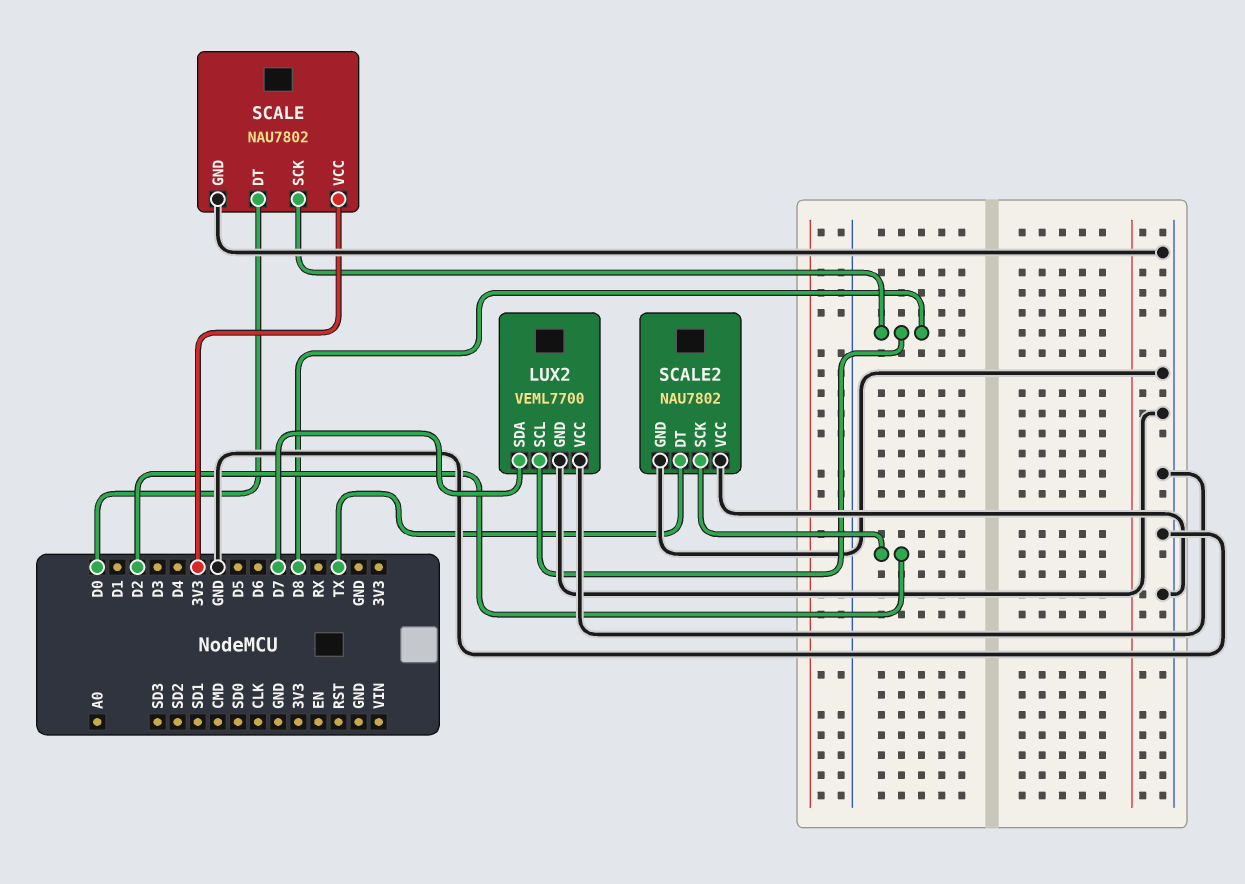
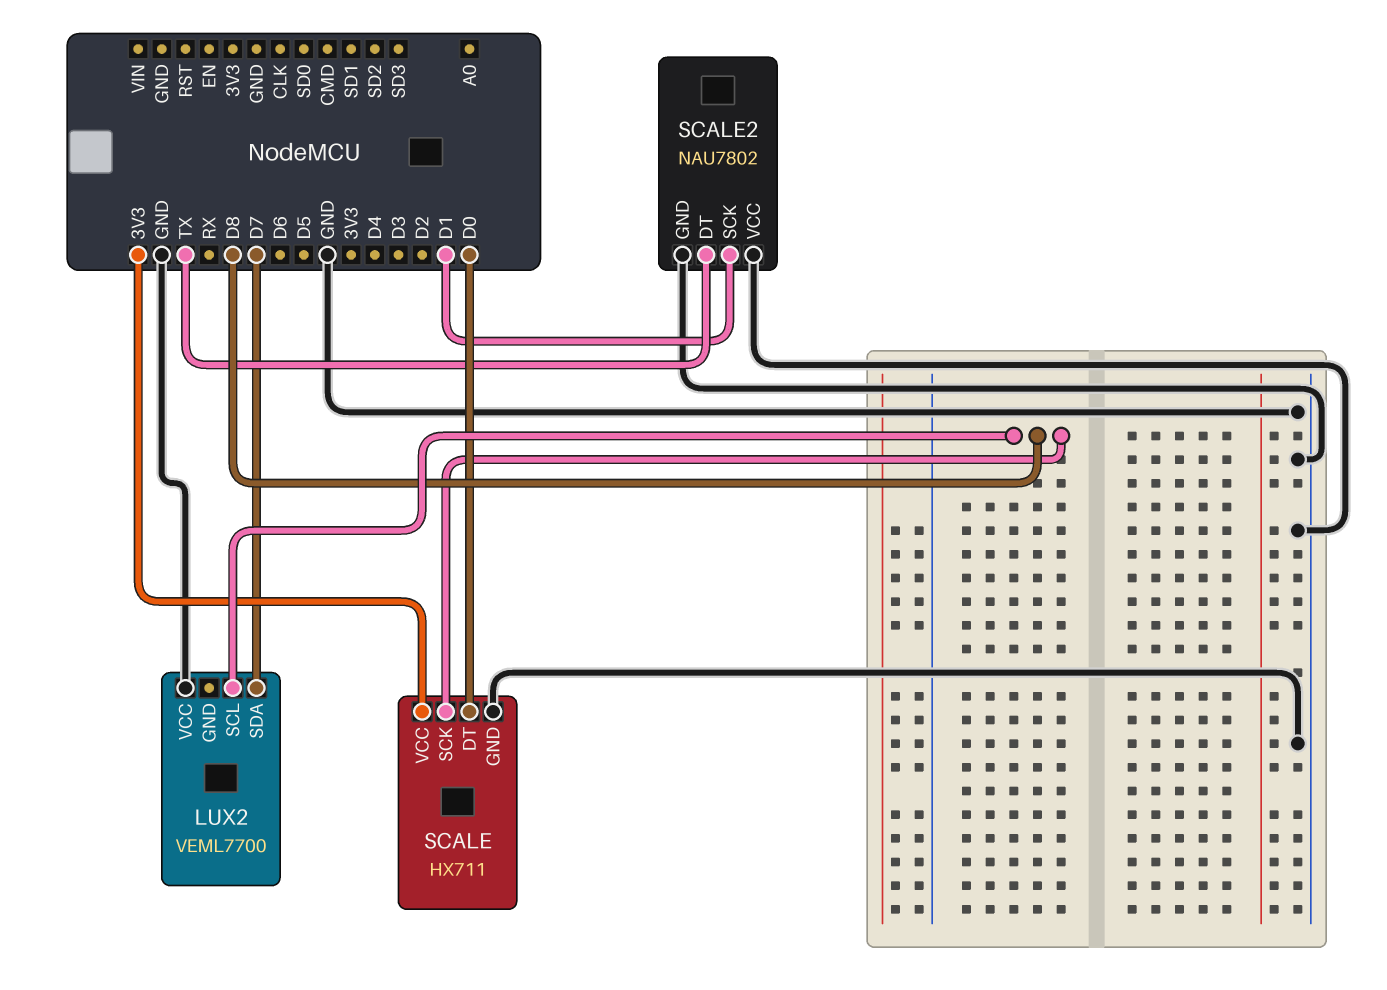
LUX2 pin GND: GND -> none
SCALE: NAU7802 -> HX711
SCALE2 pin SCK: D2 -> D1

